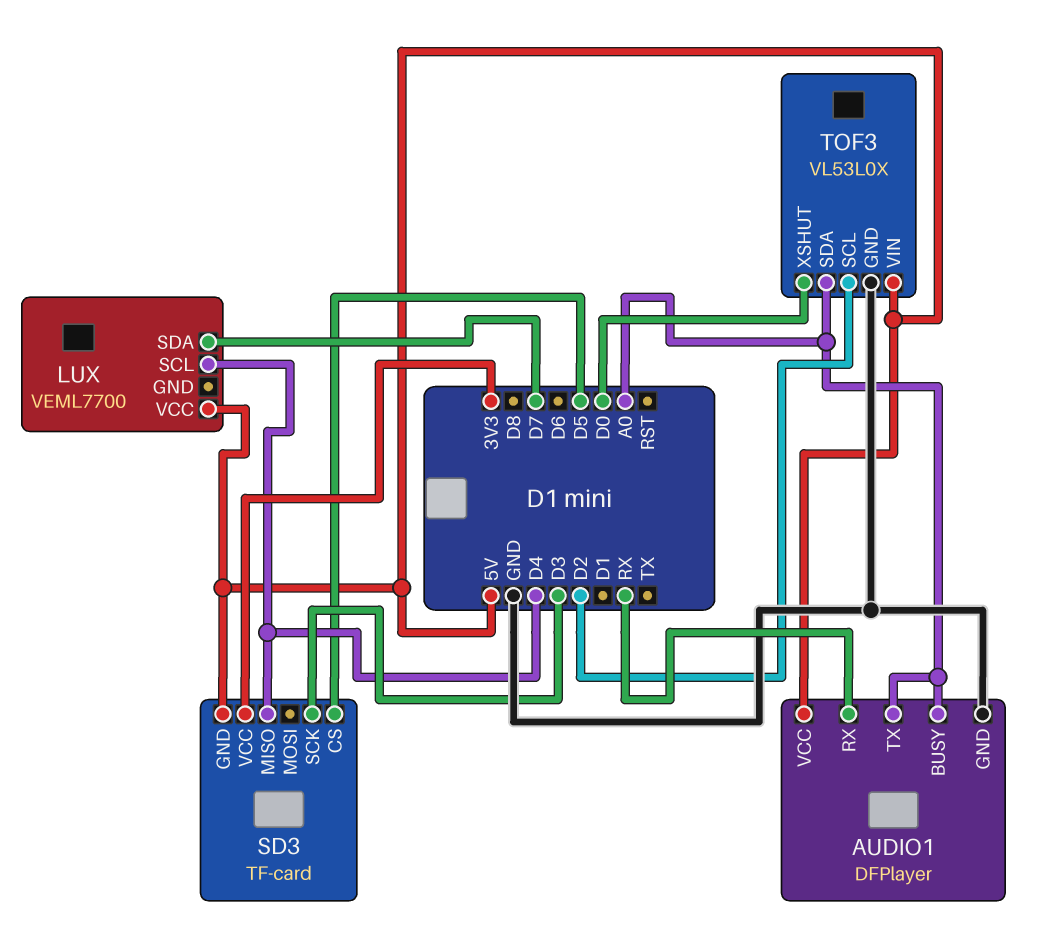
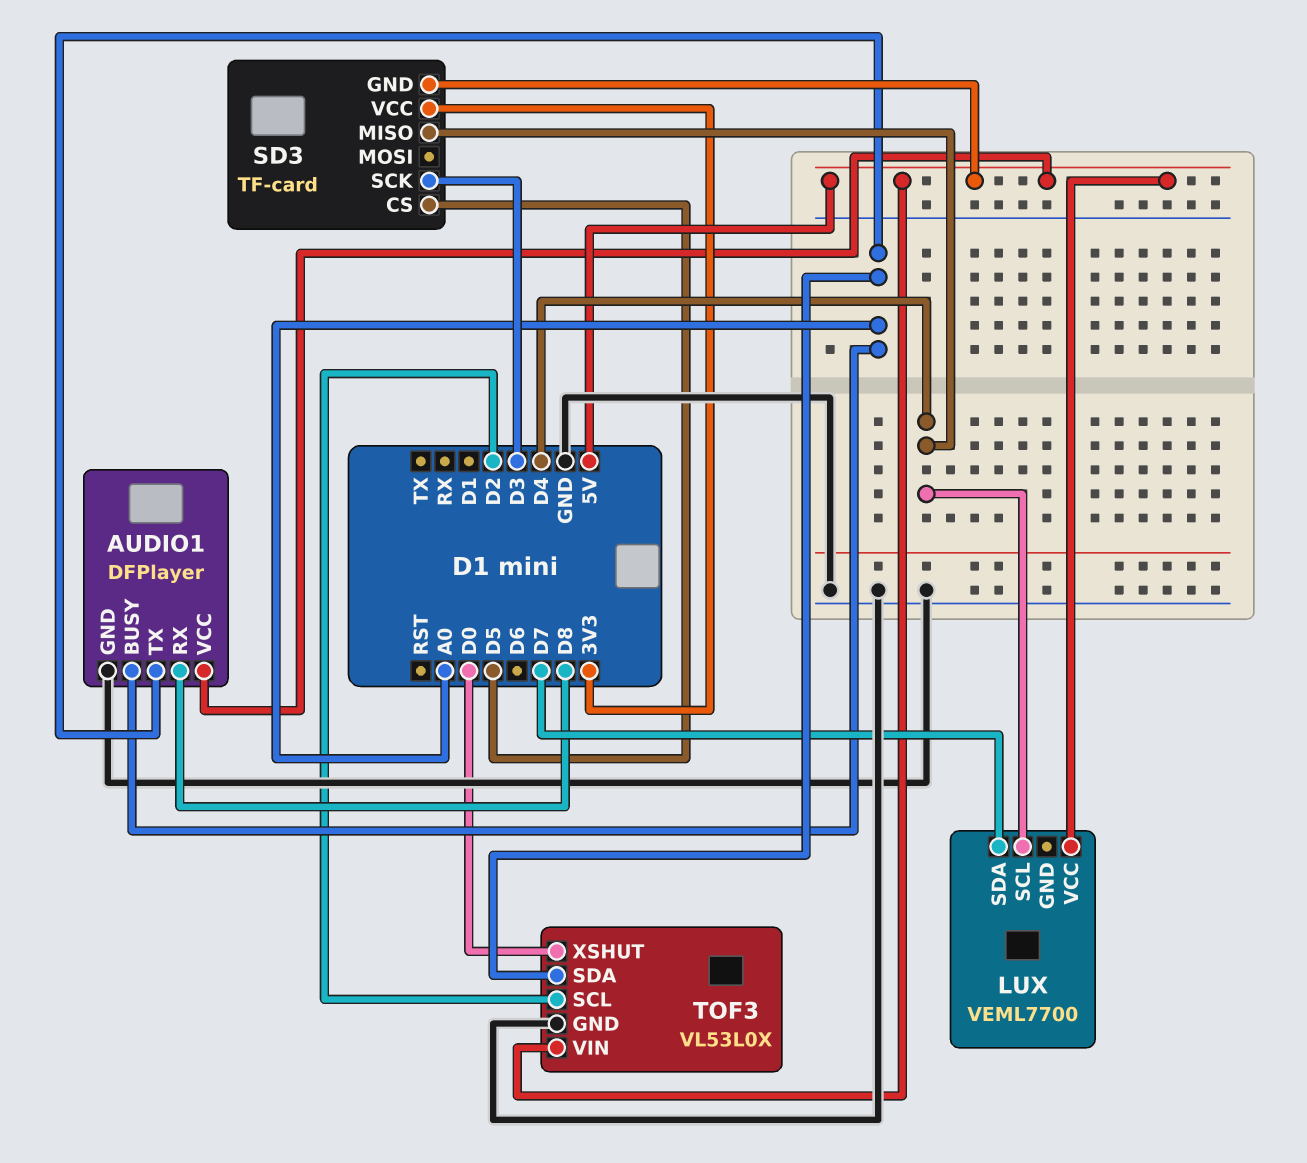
AUDIO1 pin RX: RX -> D8

